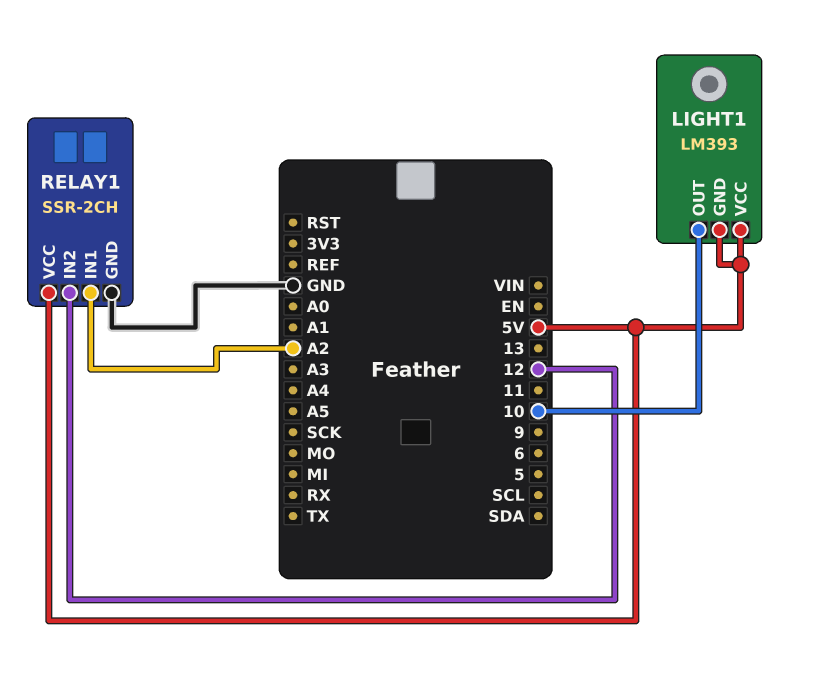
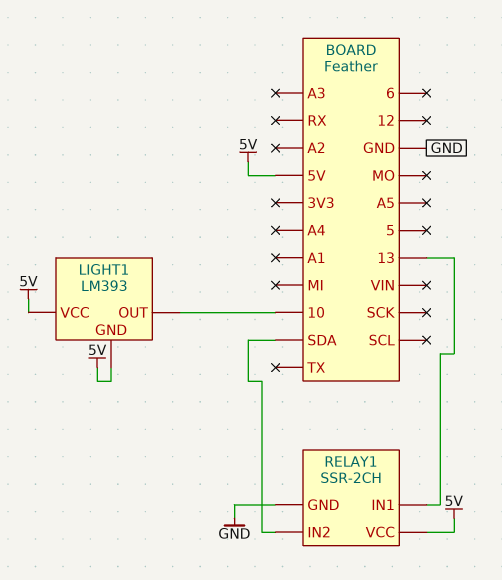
RELAY1 pin IN1: A2 -> 13
RELAY1 pin IN2: 12 -> SDA

